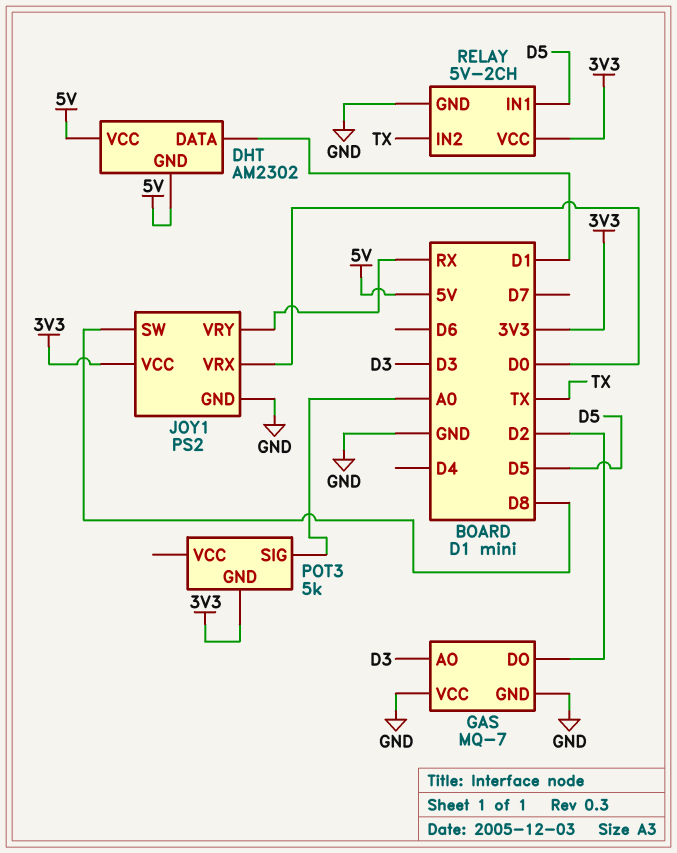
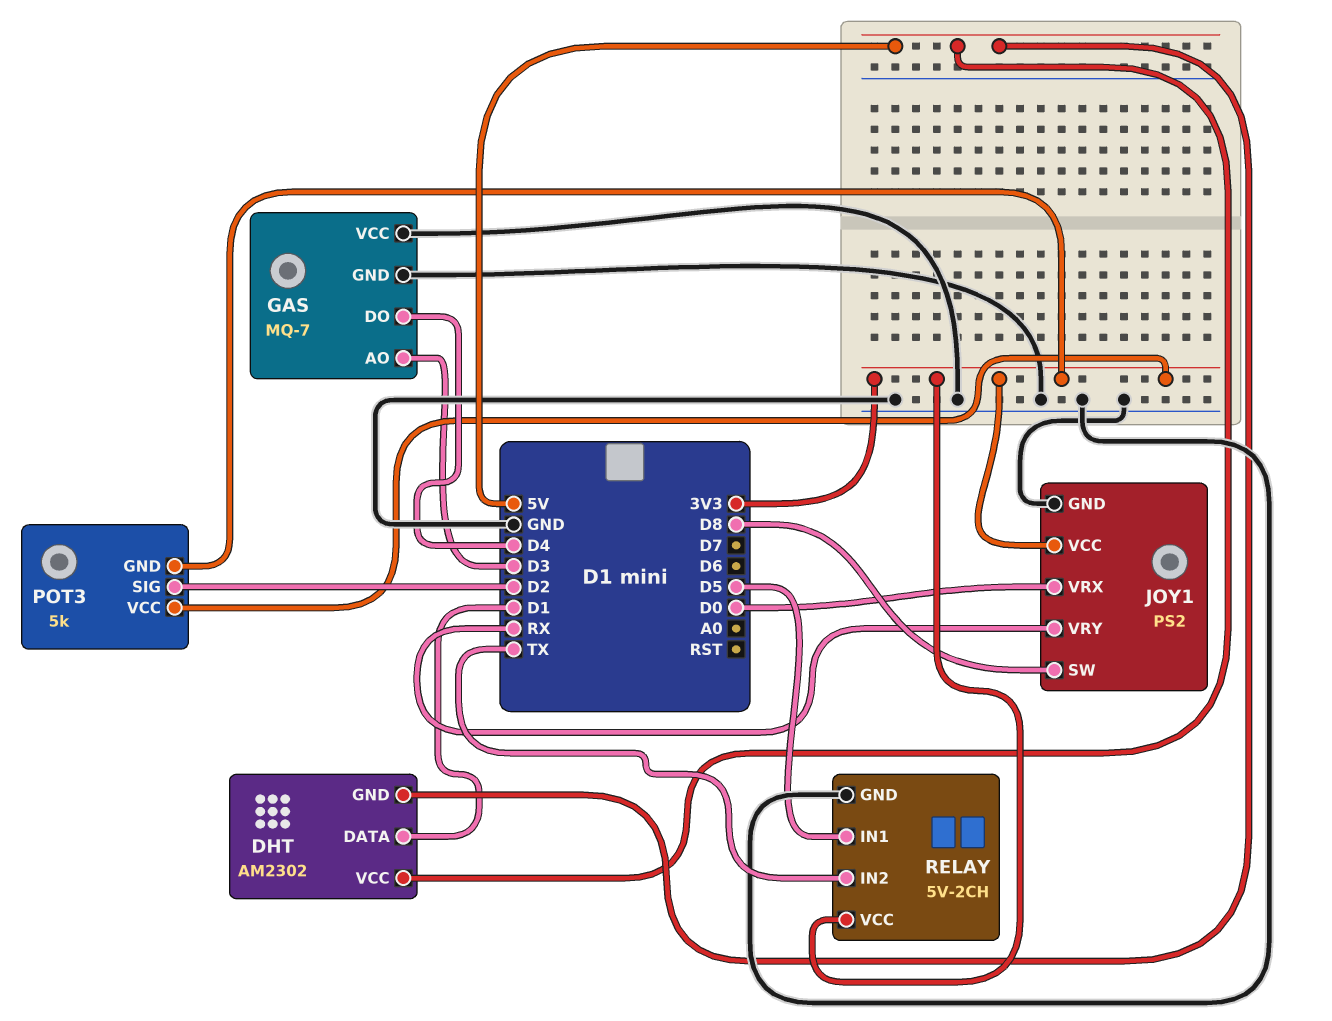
GAS pin DO: D2 -> D4
POT3 pin SIG: A0 -> D2
POT3 pin VCC: none -> 3V3

